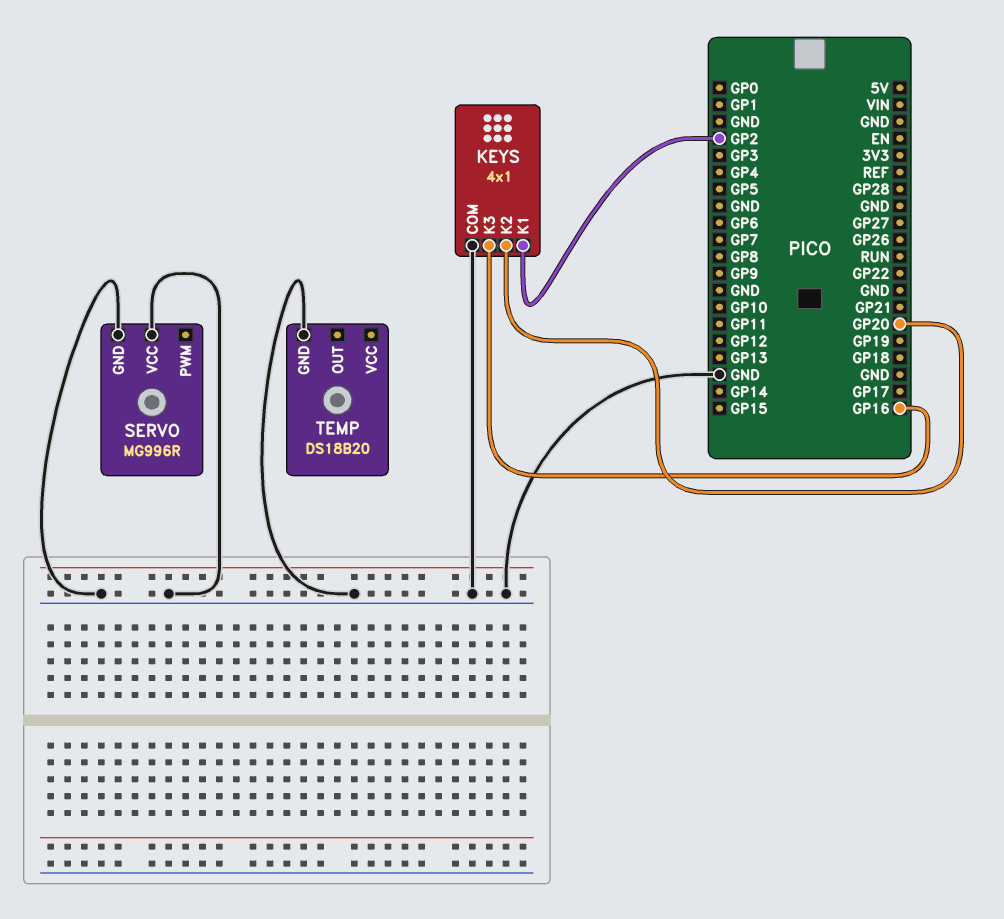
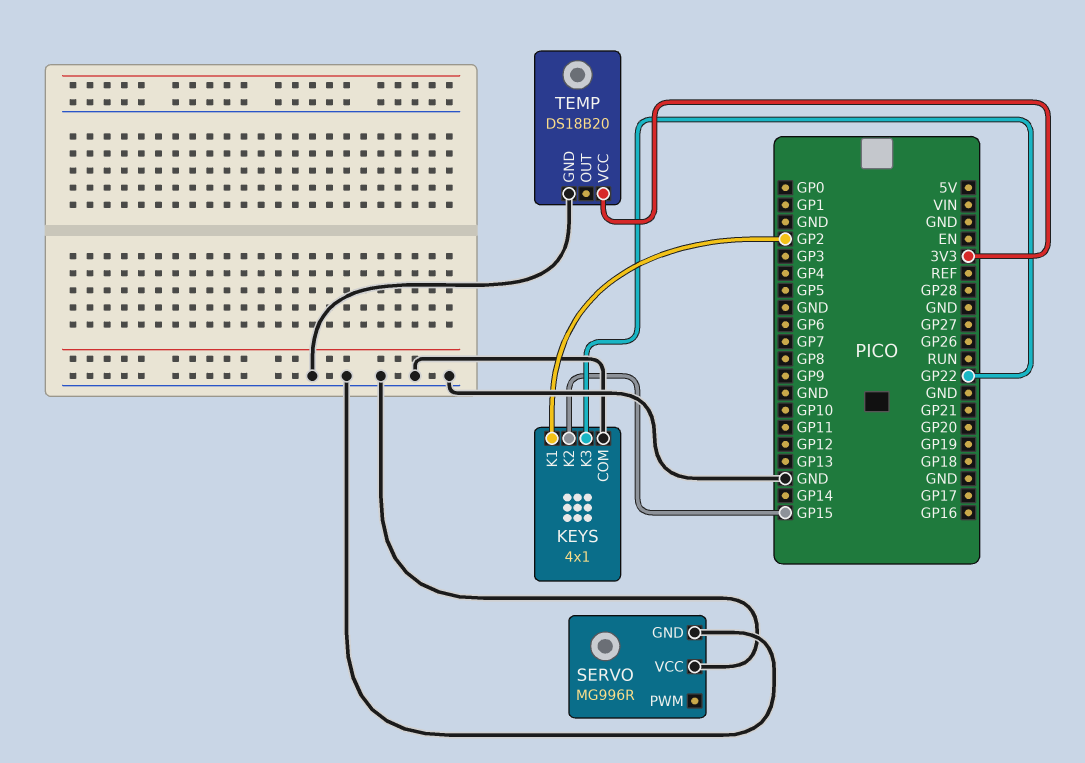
KEYS pin K2: GP20 -> GP15
KEYS pin K3: GP16 -> GP22
TEMP pin VCC: none -> 3V3

